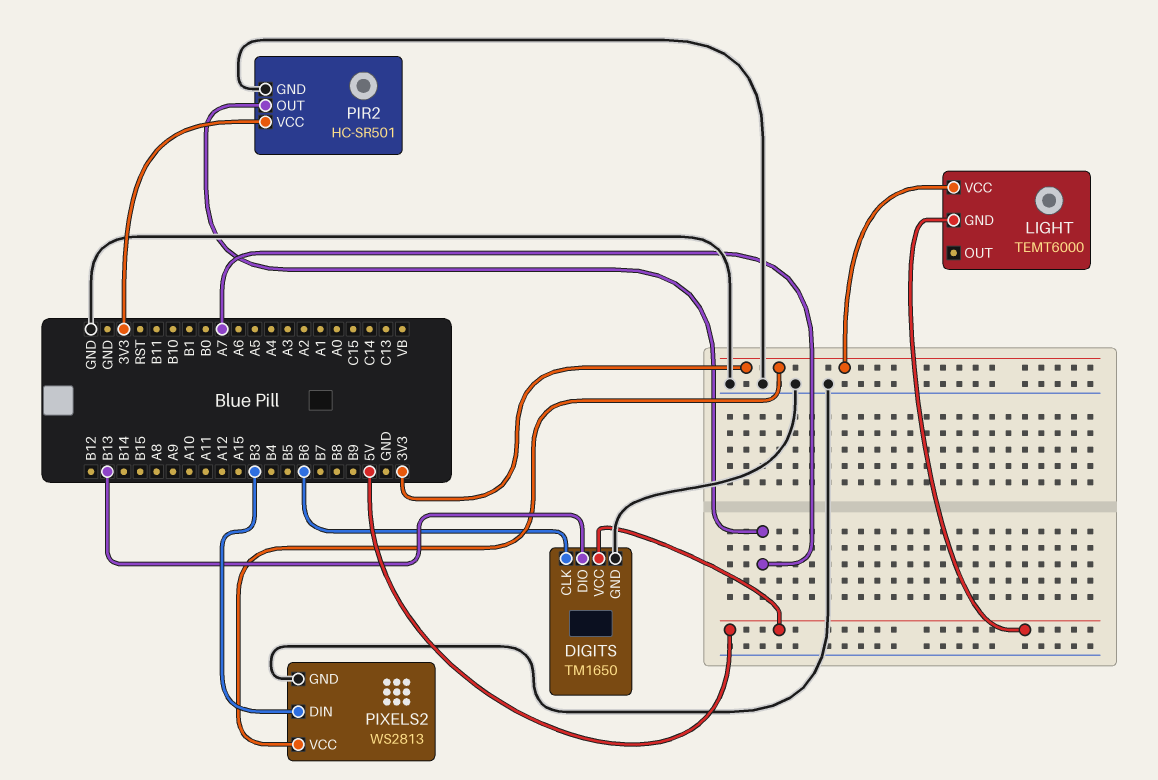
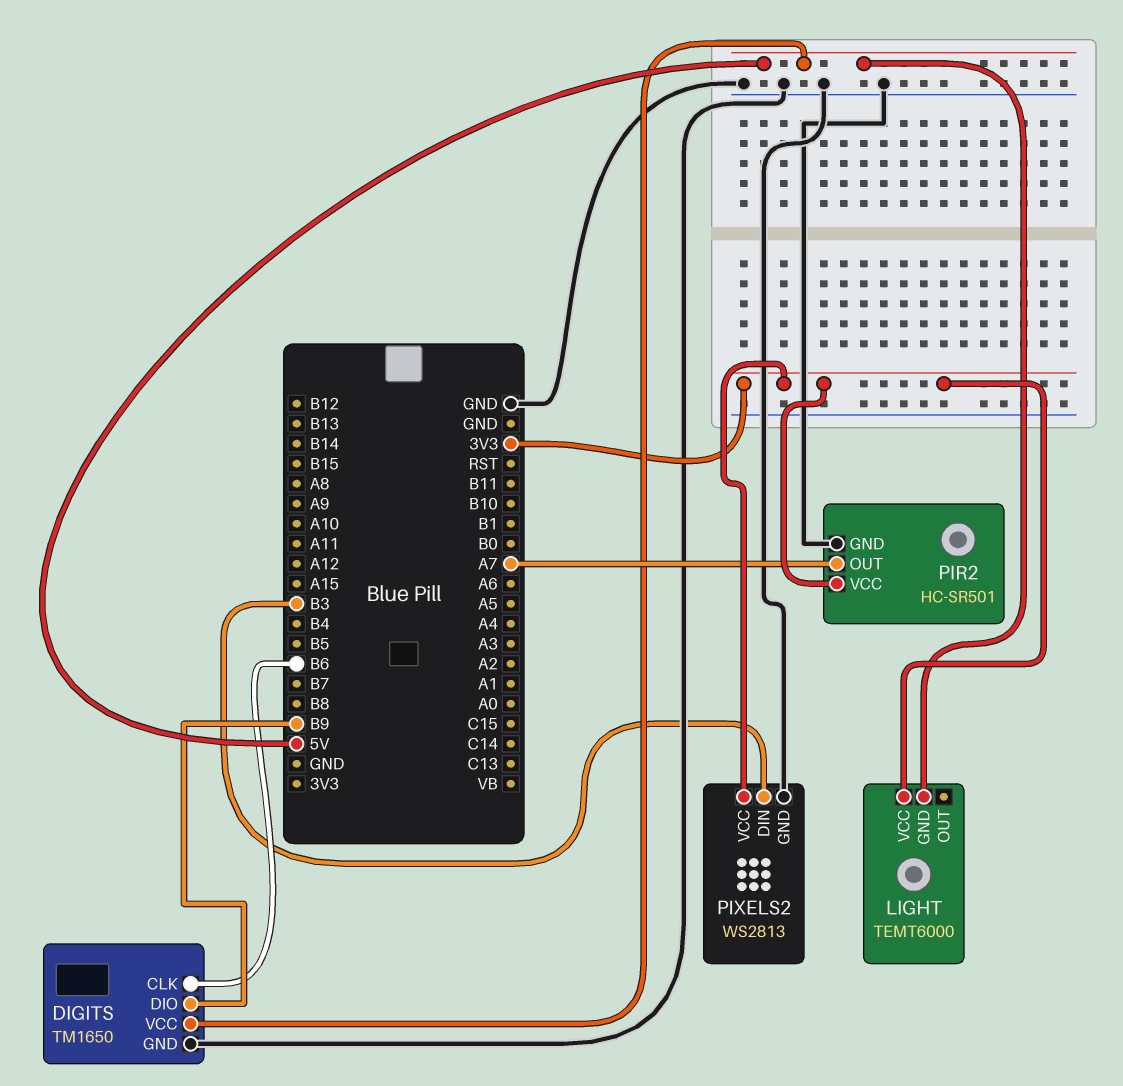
DIGITS pin DIO: B13 -> B9

